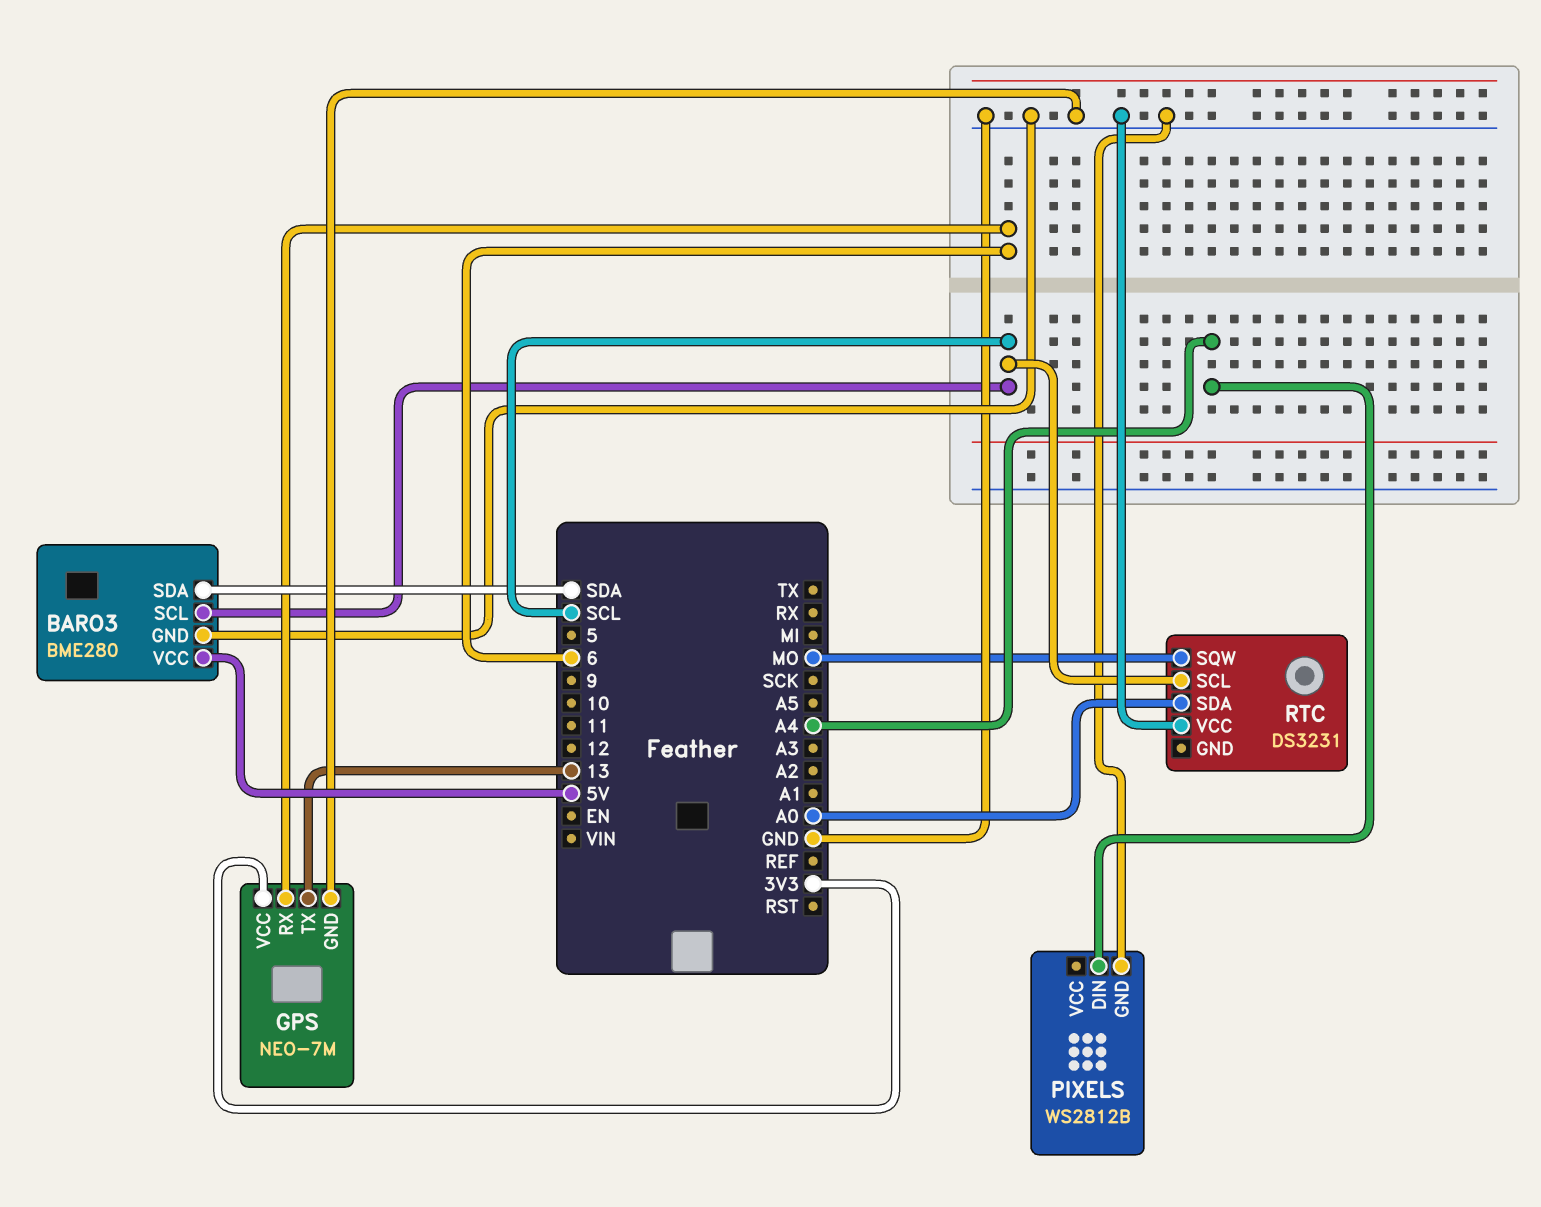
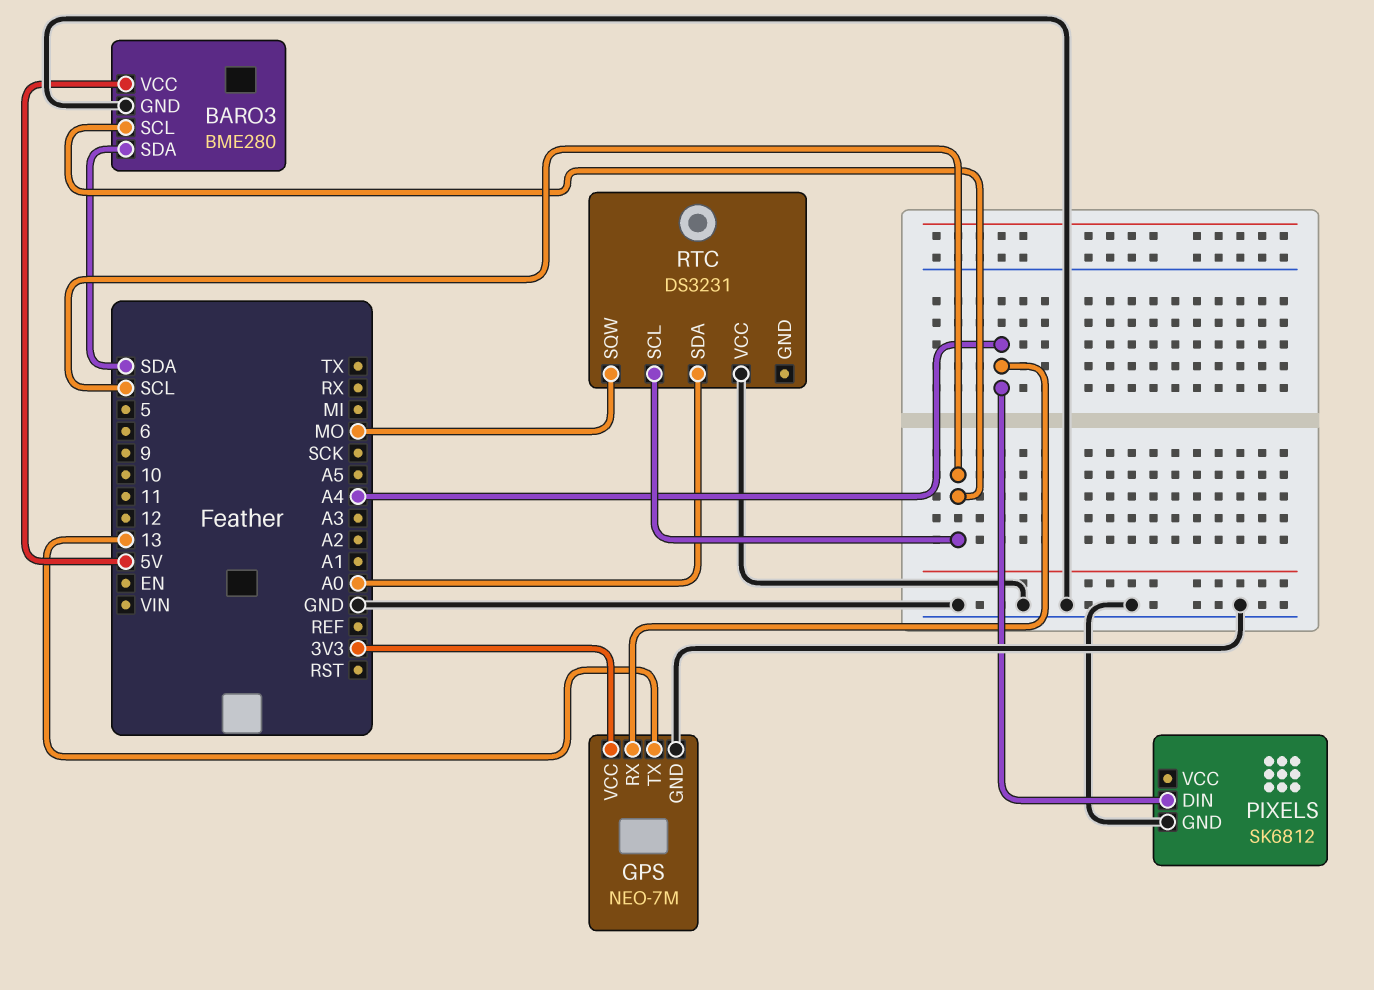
GPS pin RX: 6 -> A4
PIXELS: WS2812B -> SK6812

